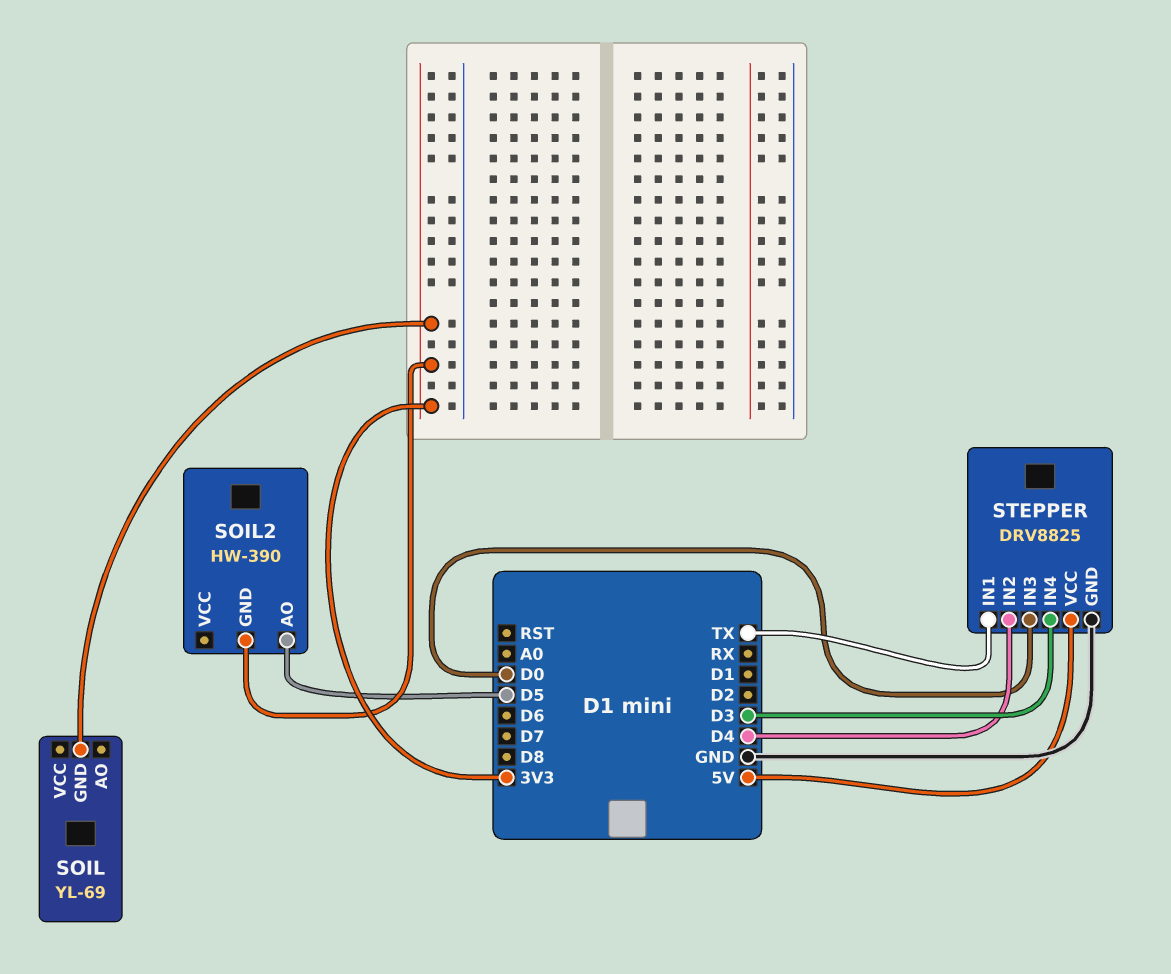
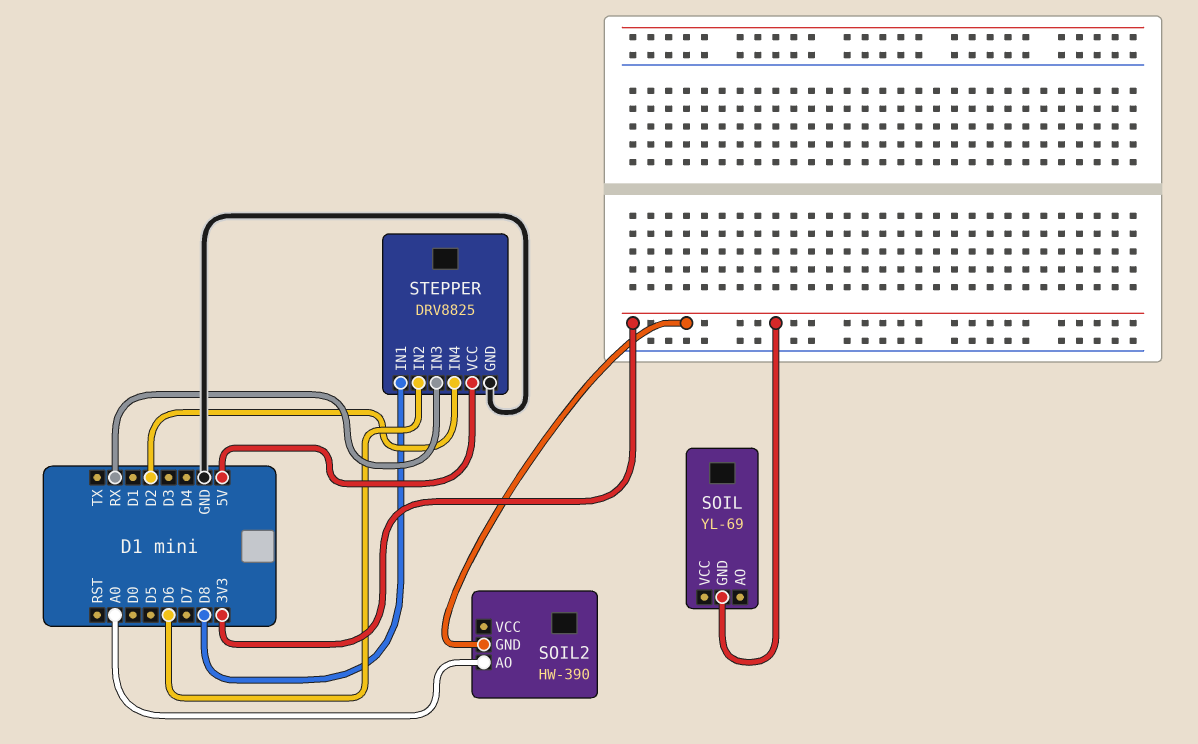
SOIL2 pin AO: D5 -> A0
STEPPER pin IN1: TX -> D8
STEPPER pin IN2: D4 -> D6
STEPPER pin IN3: D0 -> RX
STEPPER pin IN4: D3 -> D2

